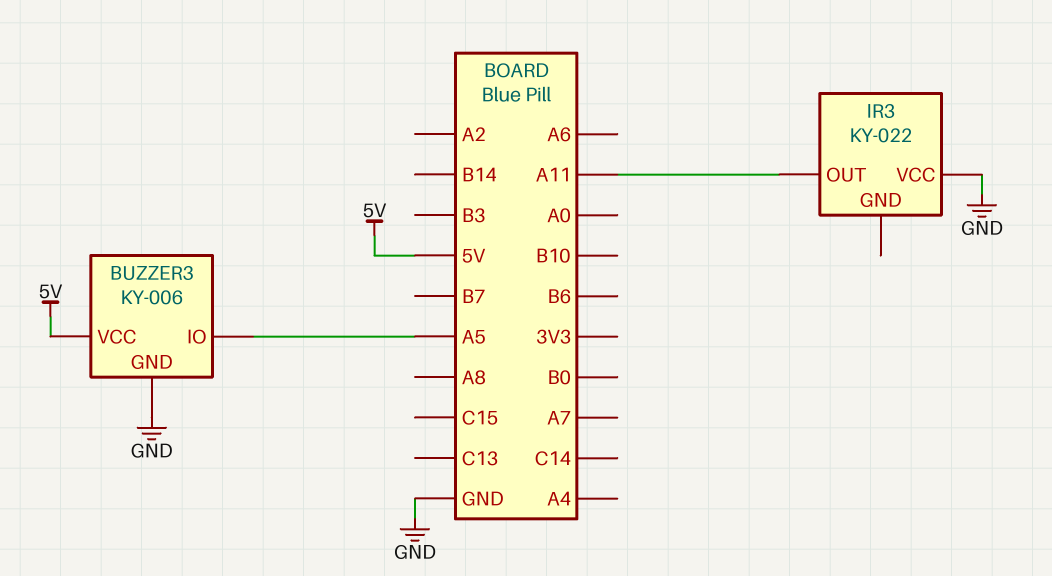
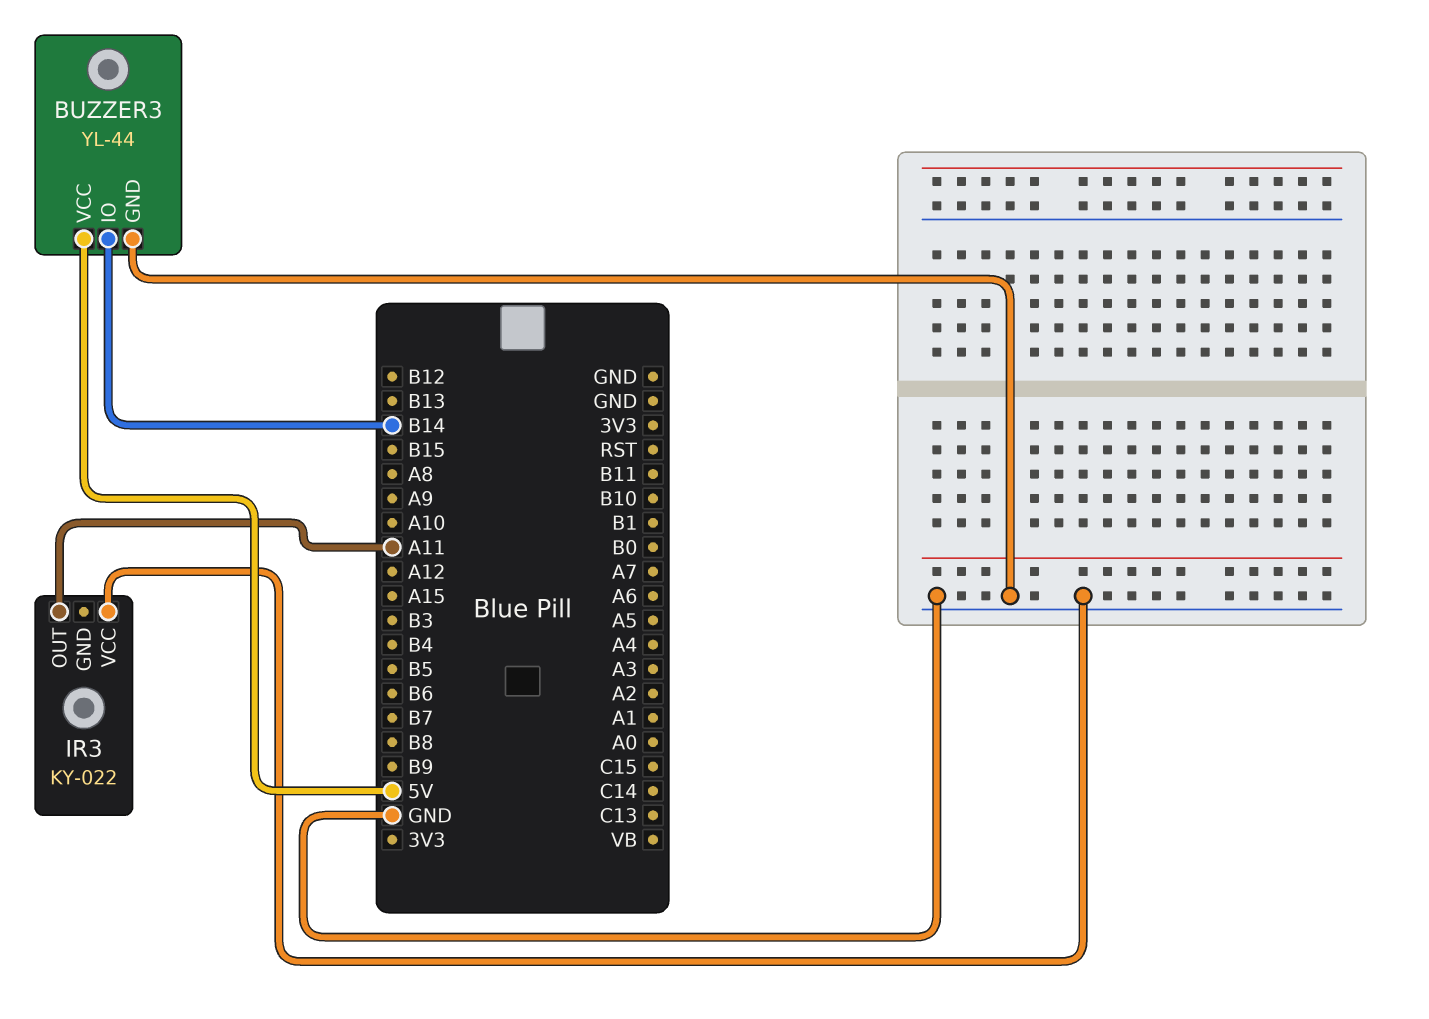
BUZZER3: KY-006 -> YL-44
BUZZER3 pin IO: A5 -> B14

